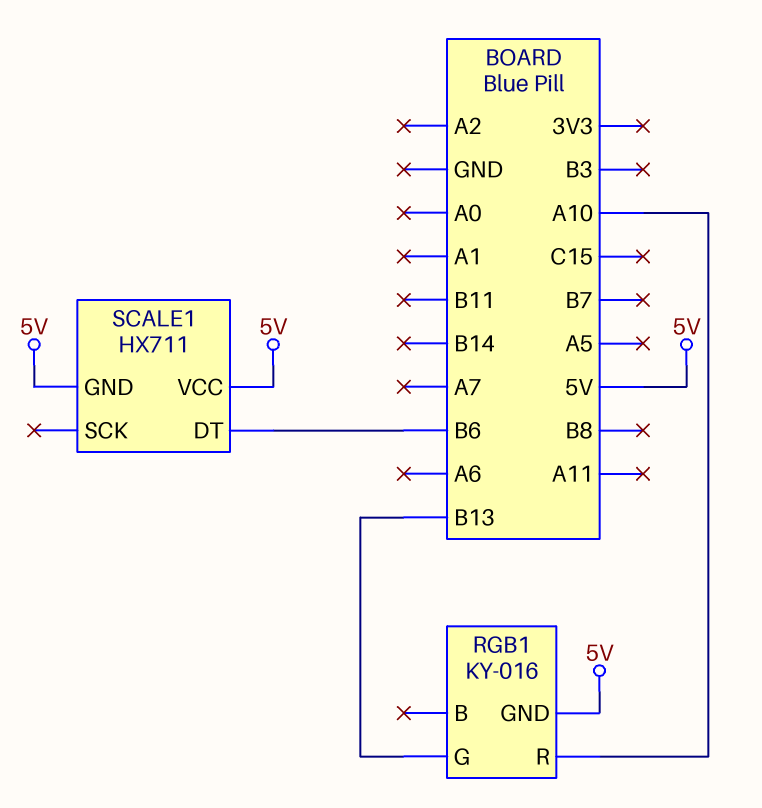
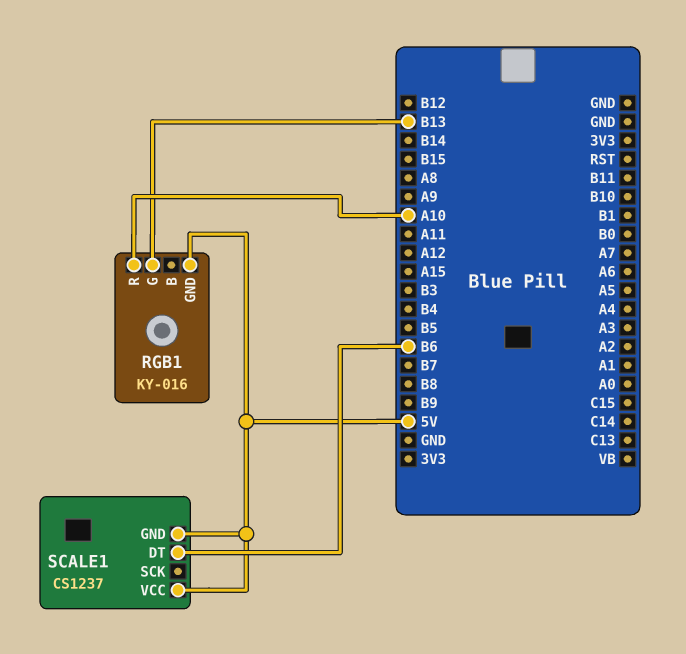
SCALE1: HX711 -> CS1237

